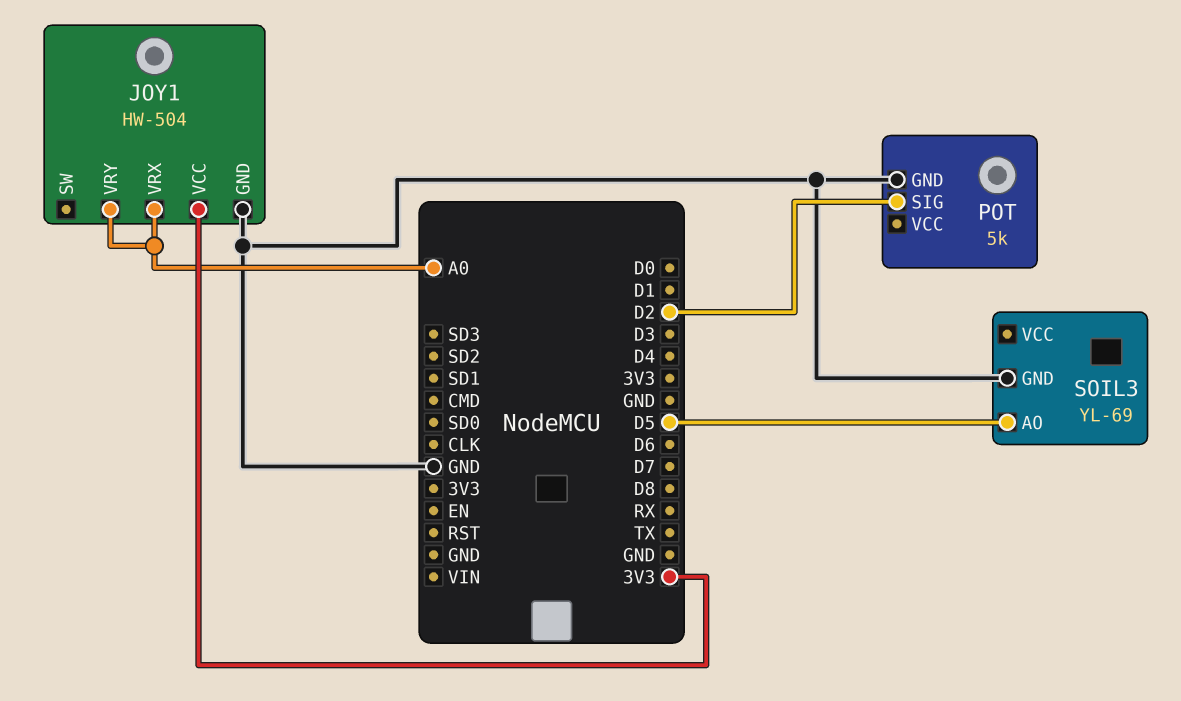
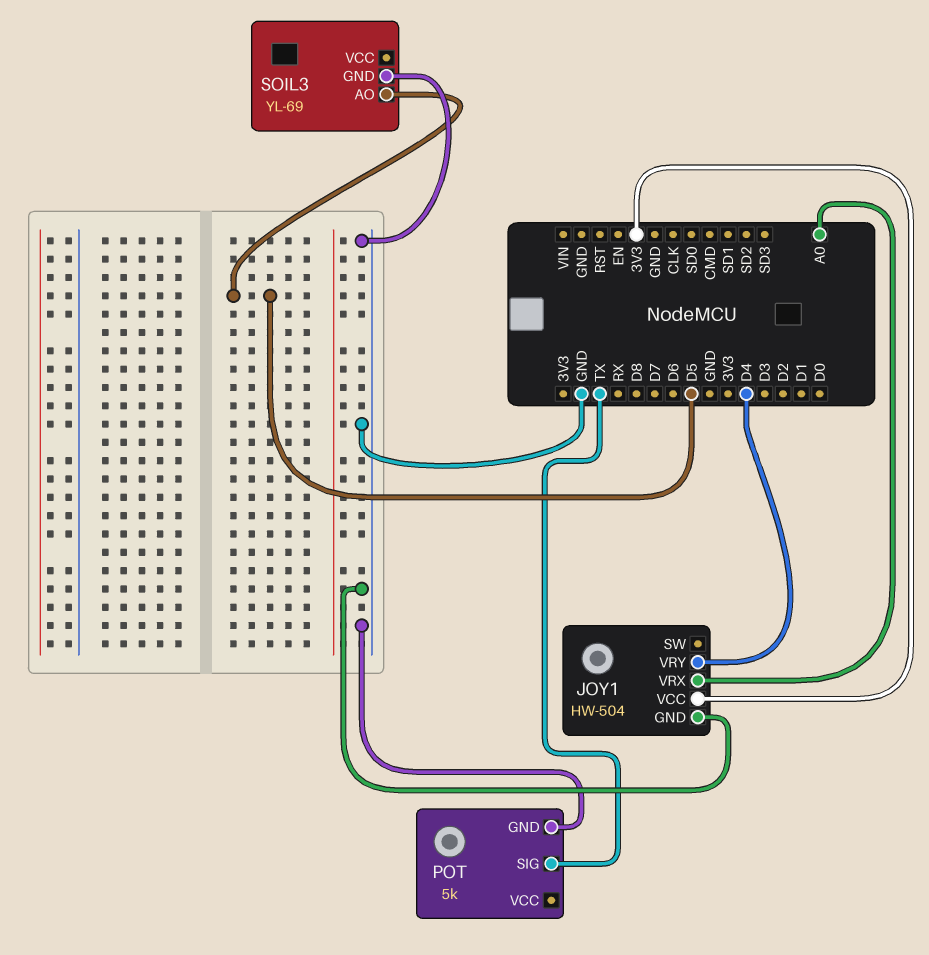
JOY1 pin VRY: A0 -> D4
POT pin SIG: D2 -> TX

